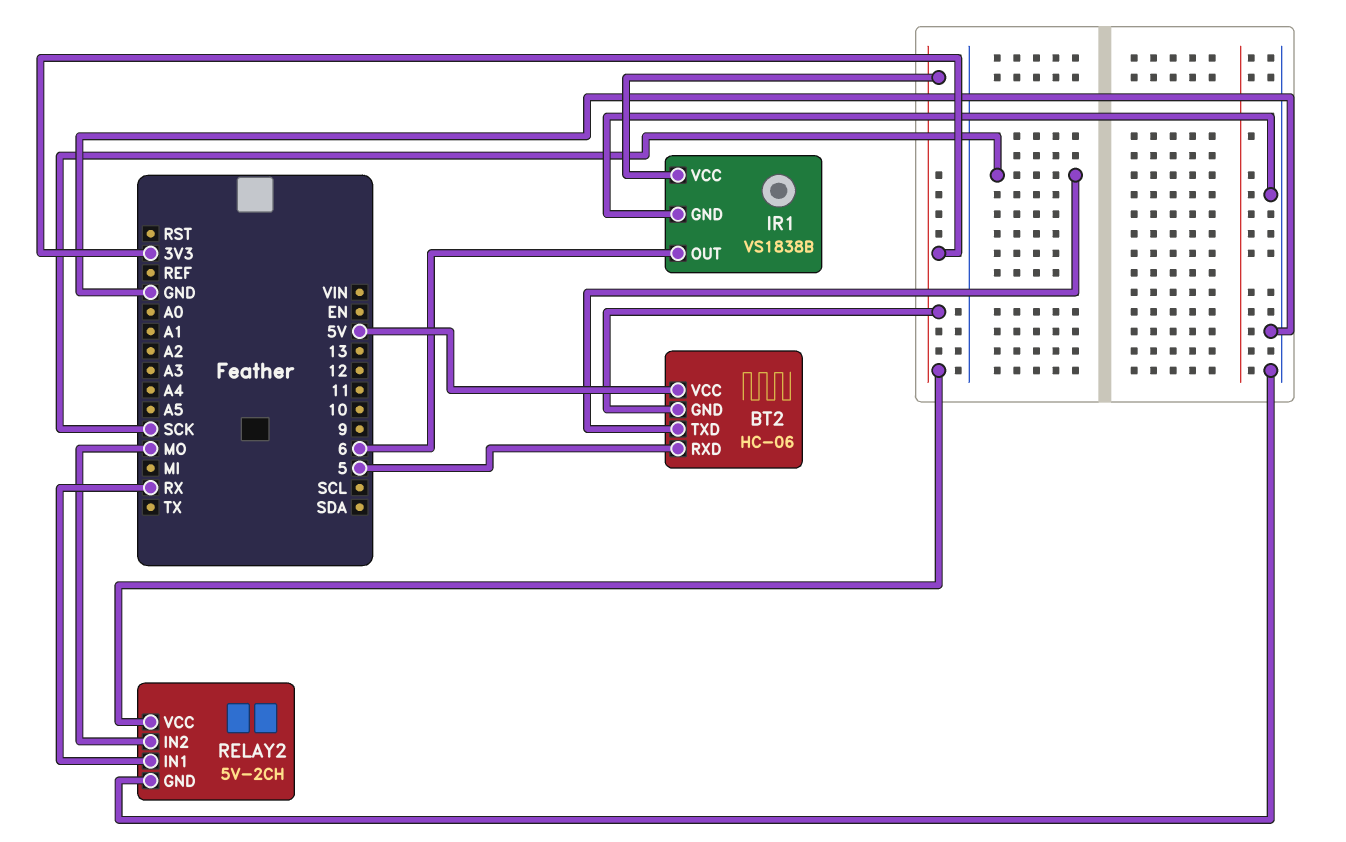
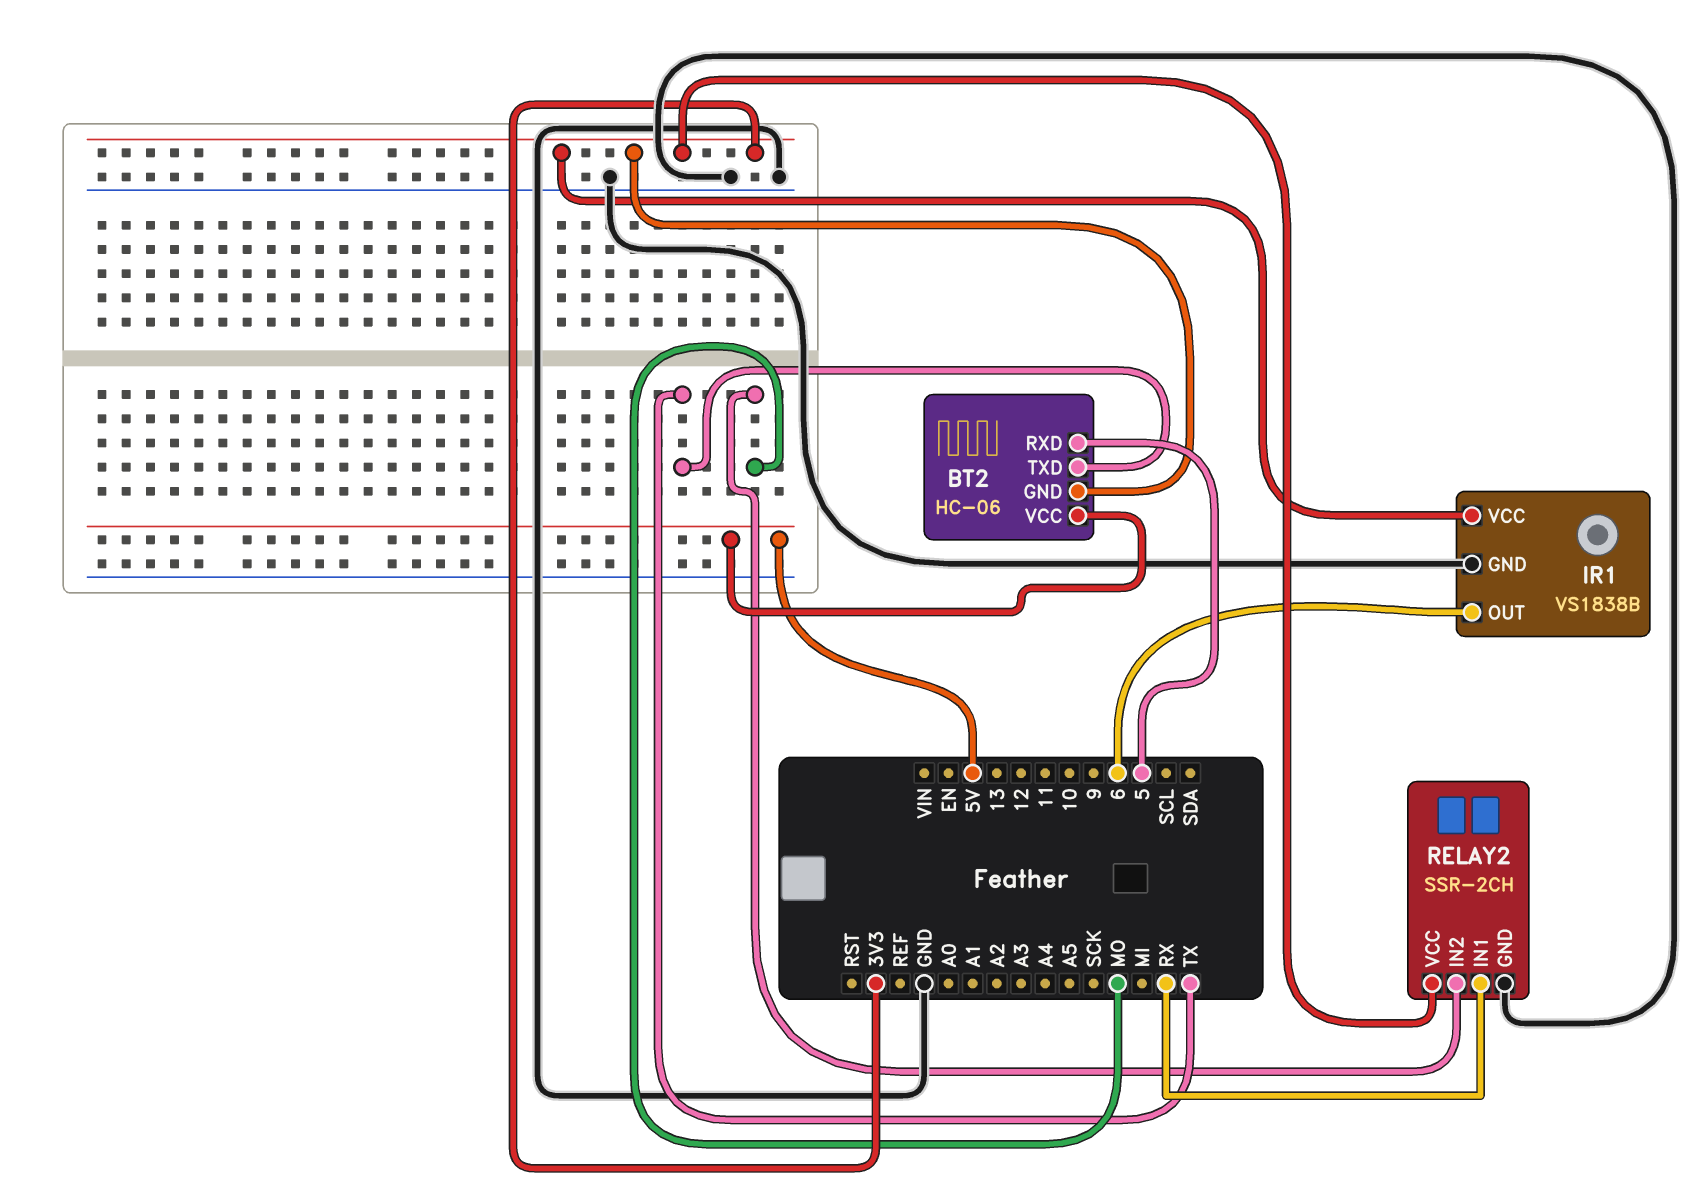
BT2 pin TXD: SCK -> TX
RELAY2: 5V-2CH -> SSR-2CH

